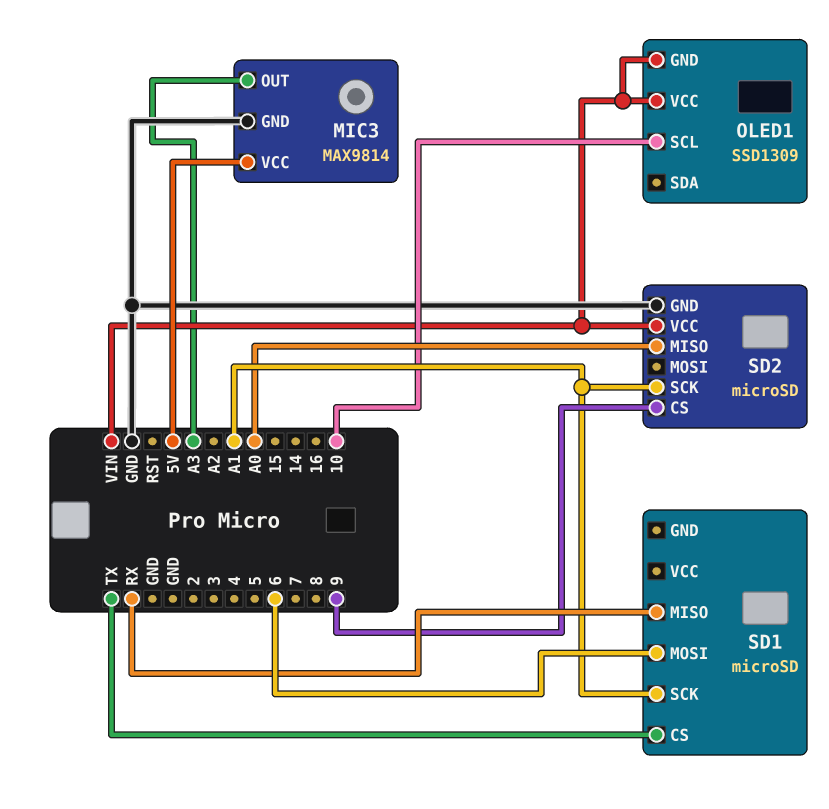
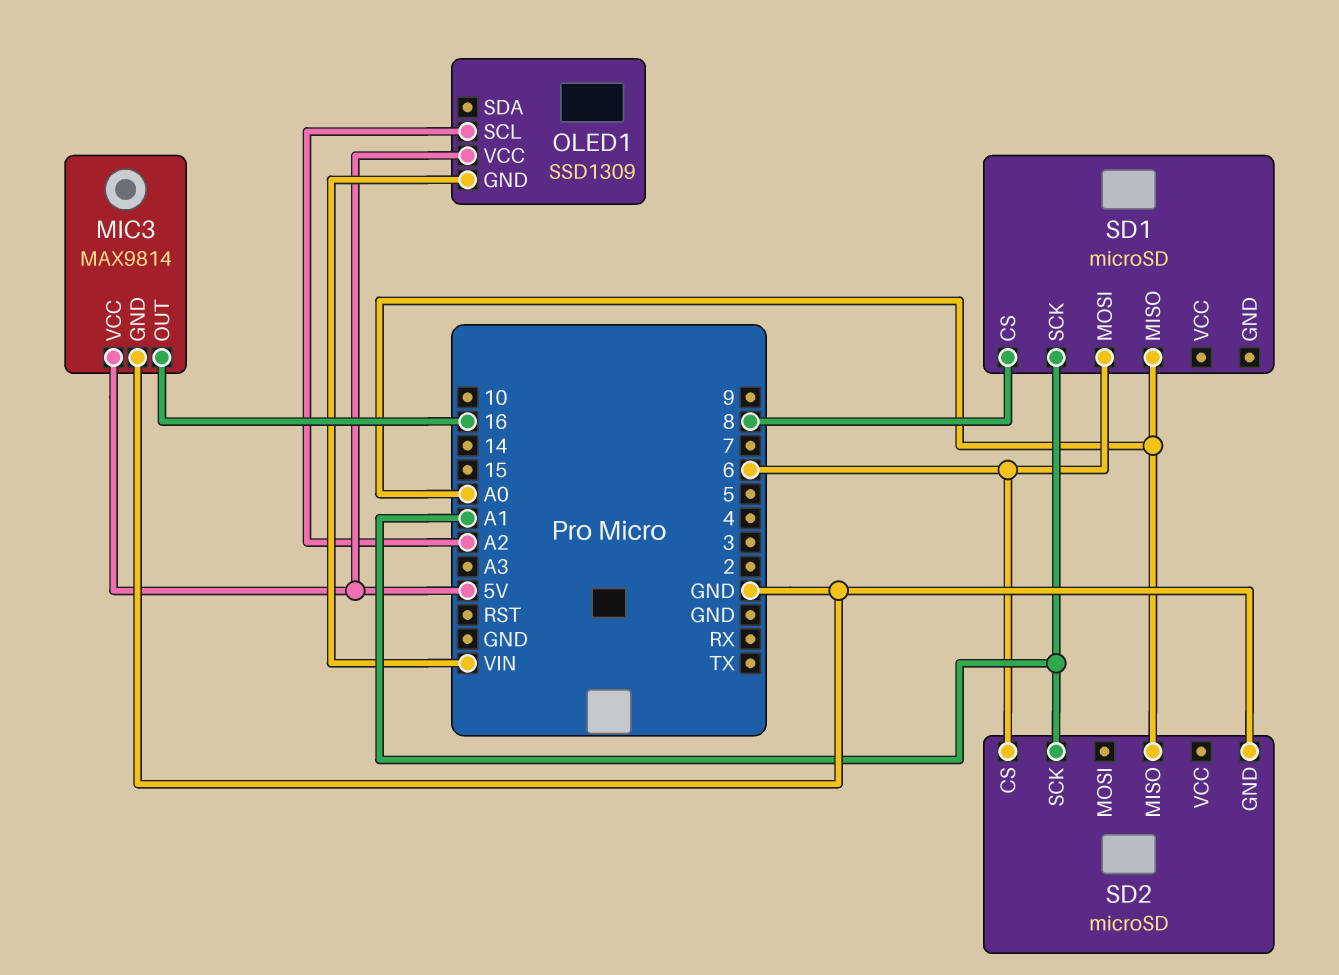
MIC3 pin OUT: A3 -> 16
OLED1 pin SCL: 10 -> A2
OLED1 pin VCC: VIN -> 5V
SD1 pin CS: TX -> 8
SD1 pin MISO: RX -> A0
SD2 pin CS: 9 -> 6
SD2 pin VCC: VIN -> none

